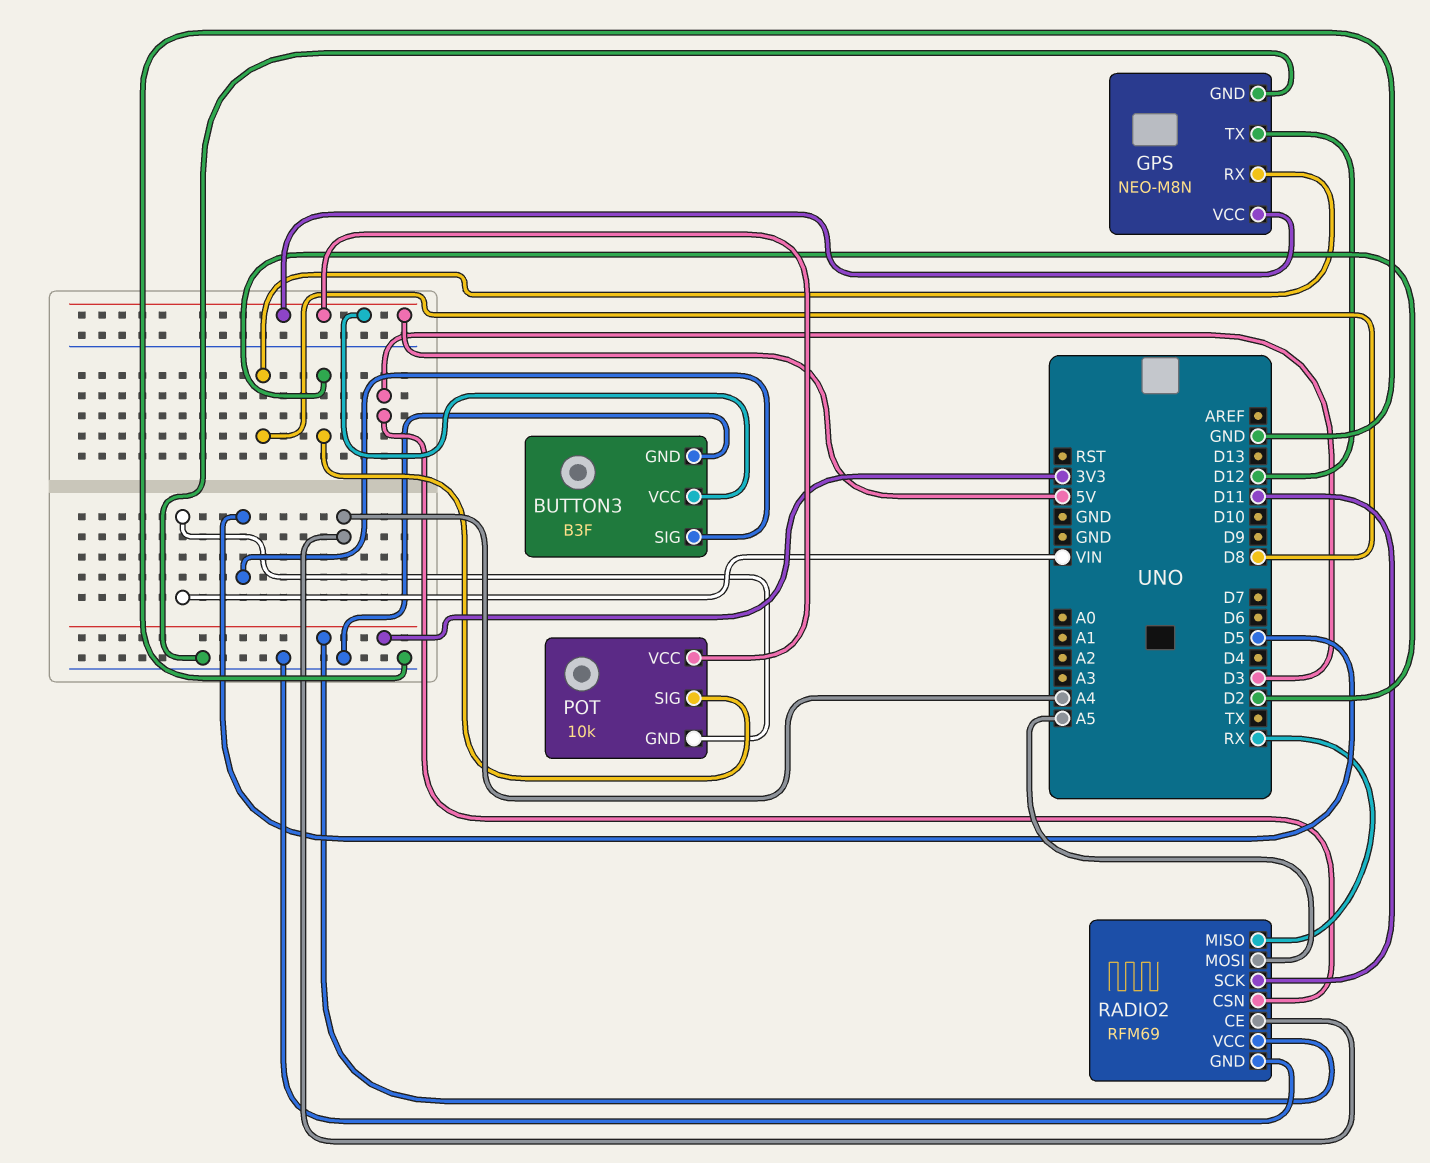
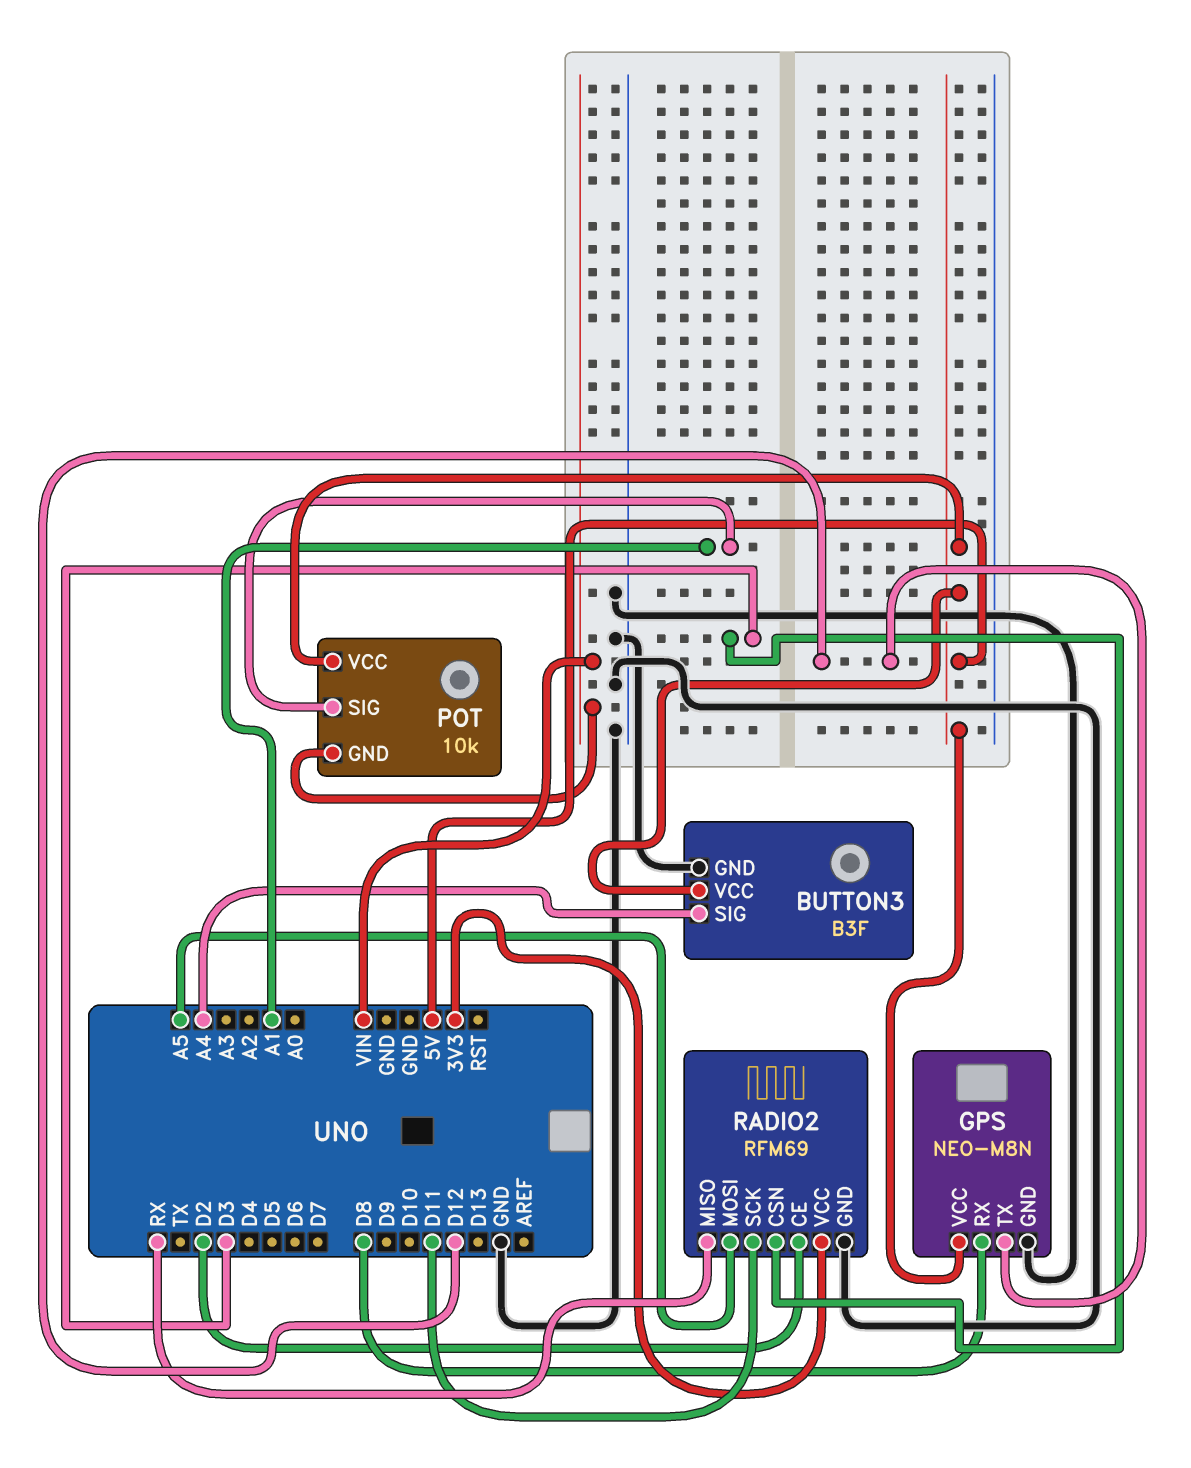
BUTTON3 pin SIG: D5 -> A4
POT pin SIG: D2 -> A1
RADIO2 pin CE: A4 -> D2

